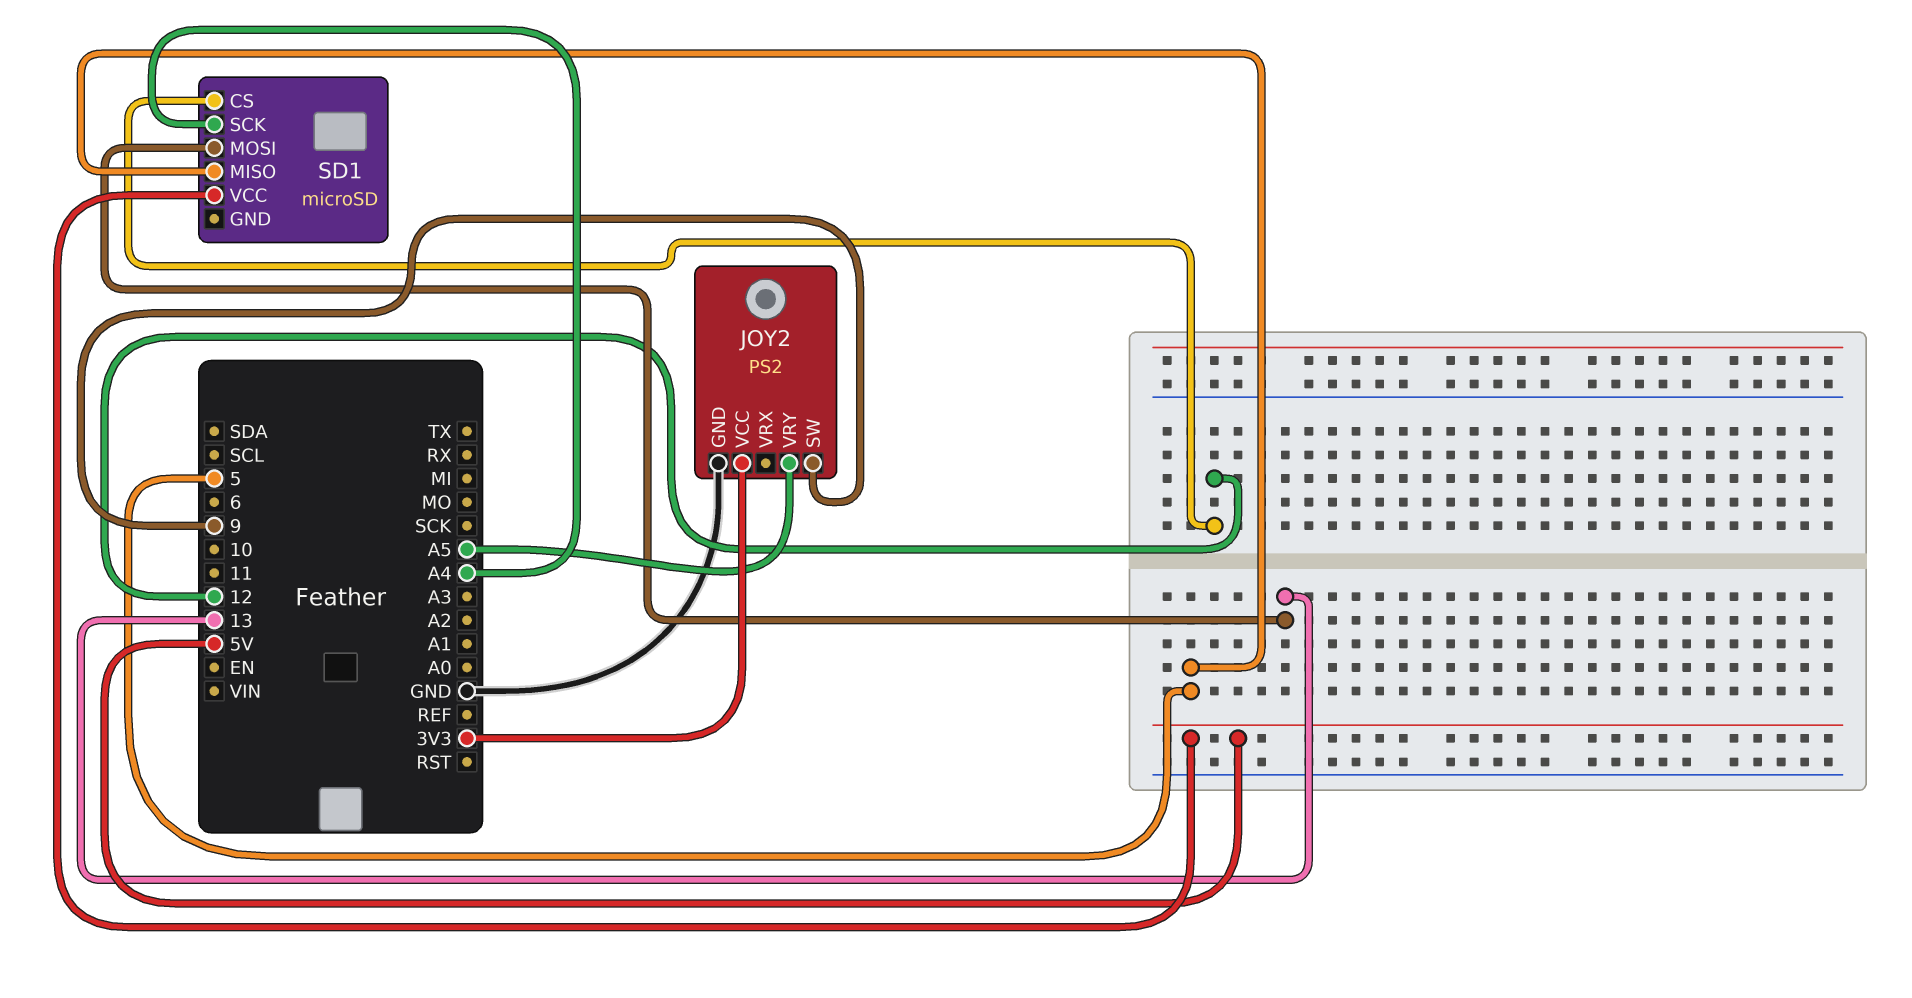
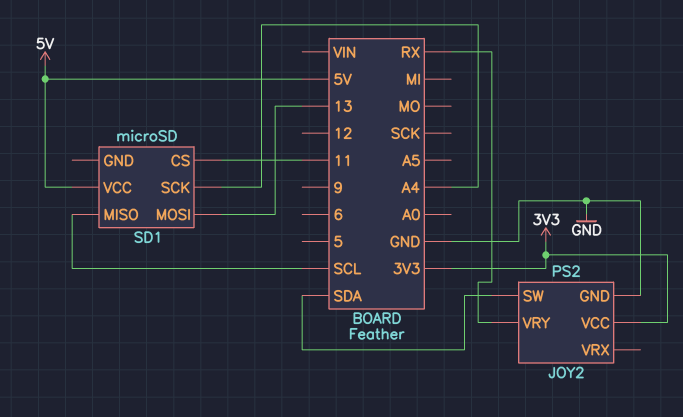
JOY2 pin SW: 9 -> SDA
JOY2 pin VRY: A5 -> RX
SD1 pin CS: 12 -> 11
SD1 pin MISO: 5 -> SCL

